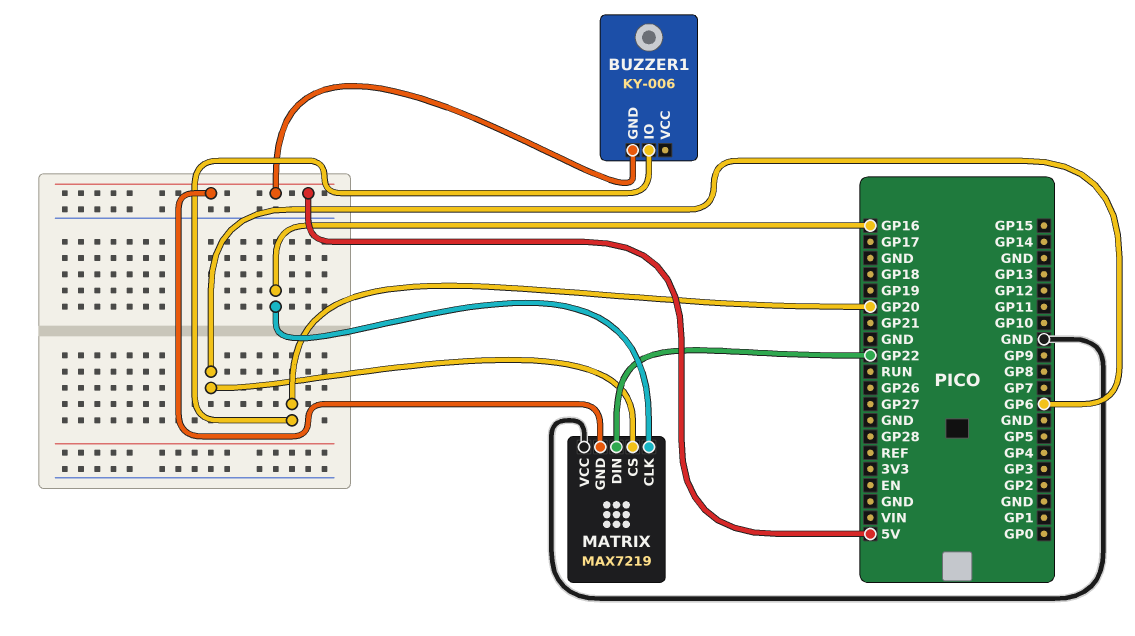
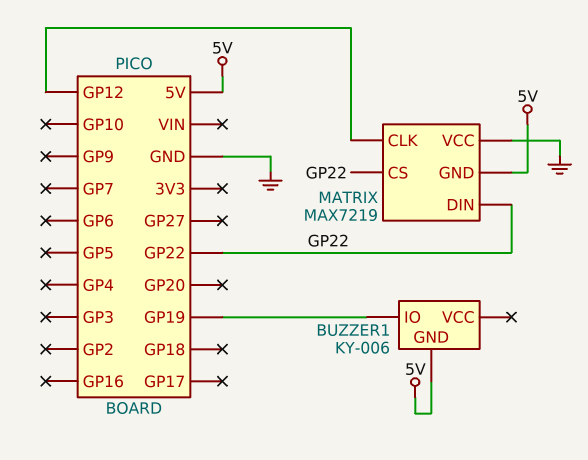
BUZZER1 pin IO: GP20 -> GP19
MATRIX pin CLK: GP16 -> GP12
MATRIX pin CS: GP6 -> GP22

